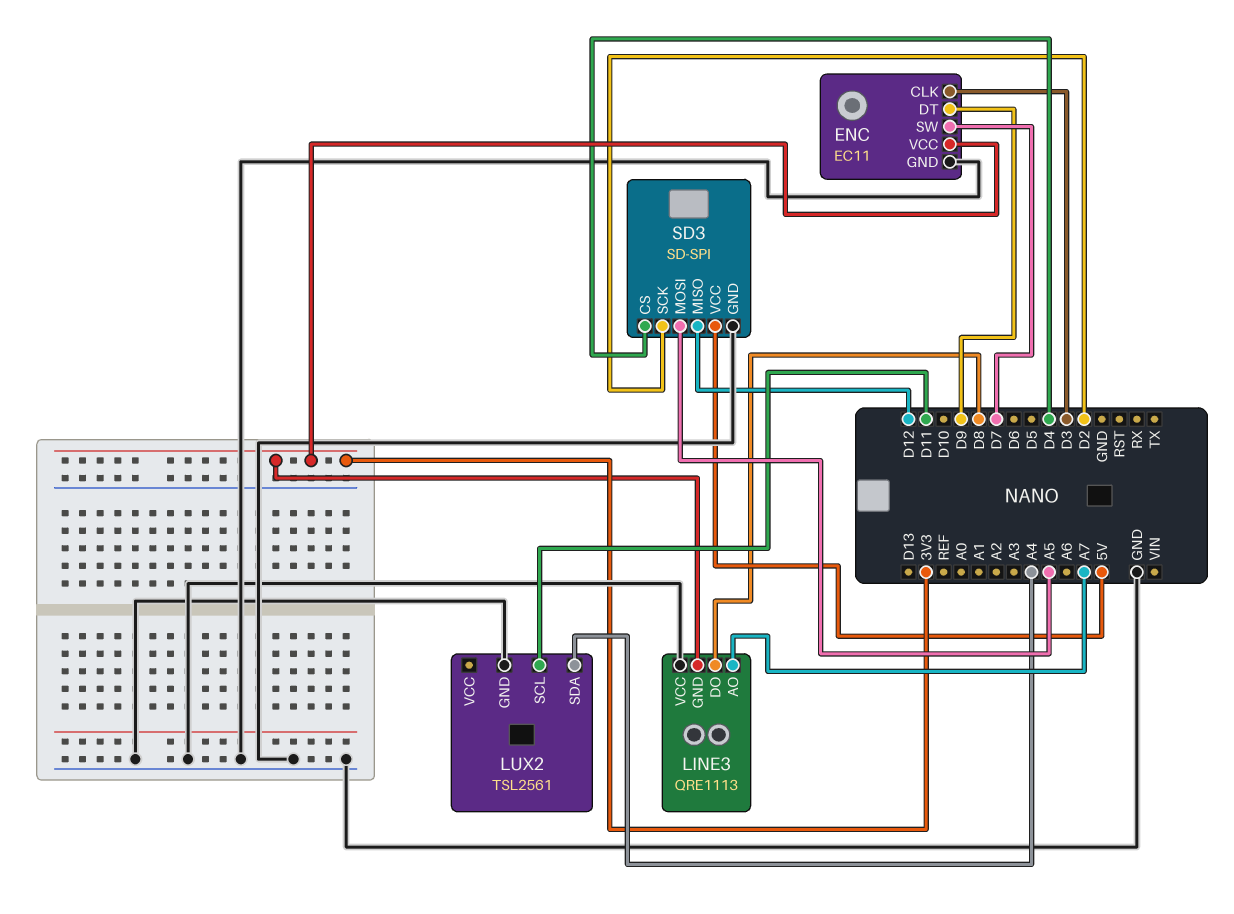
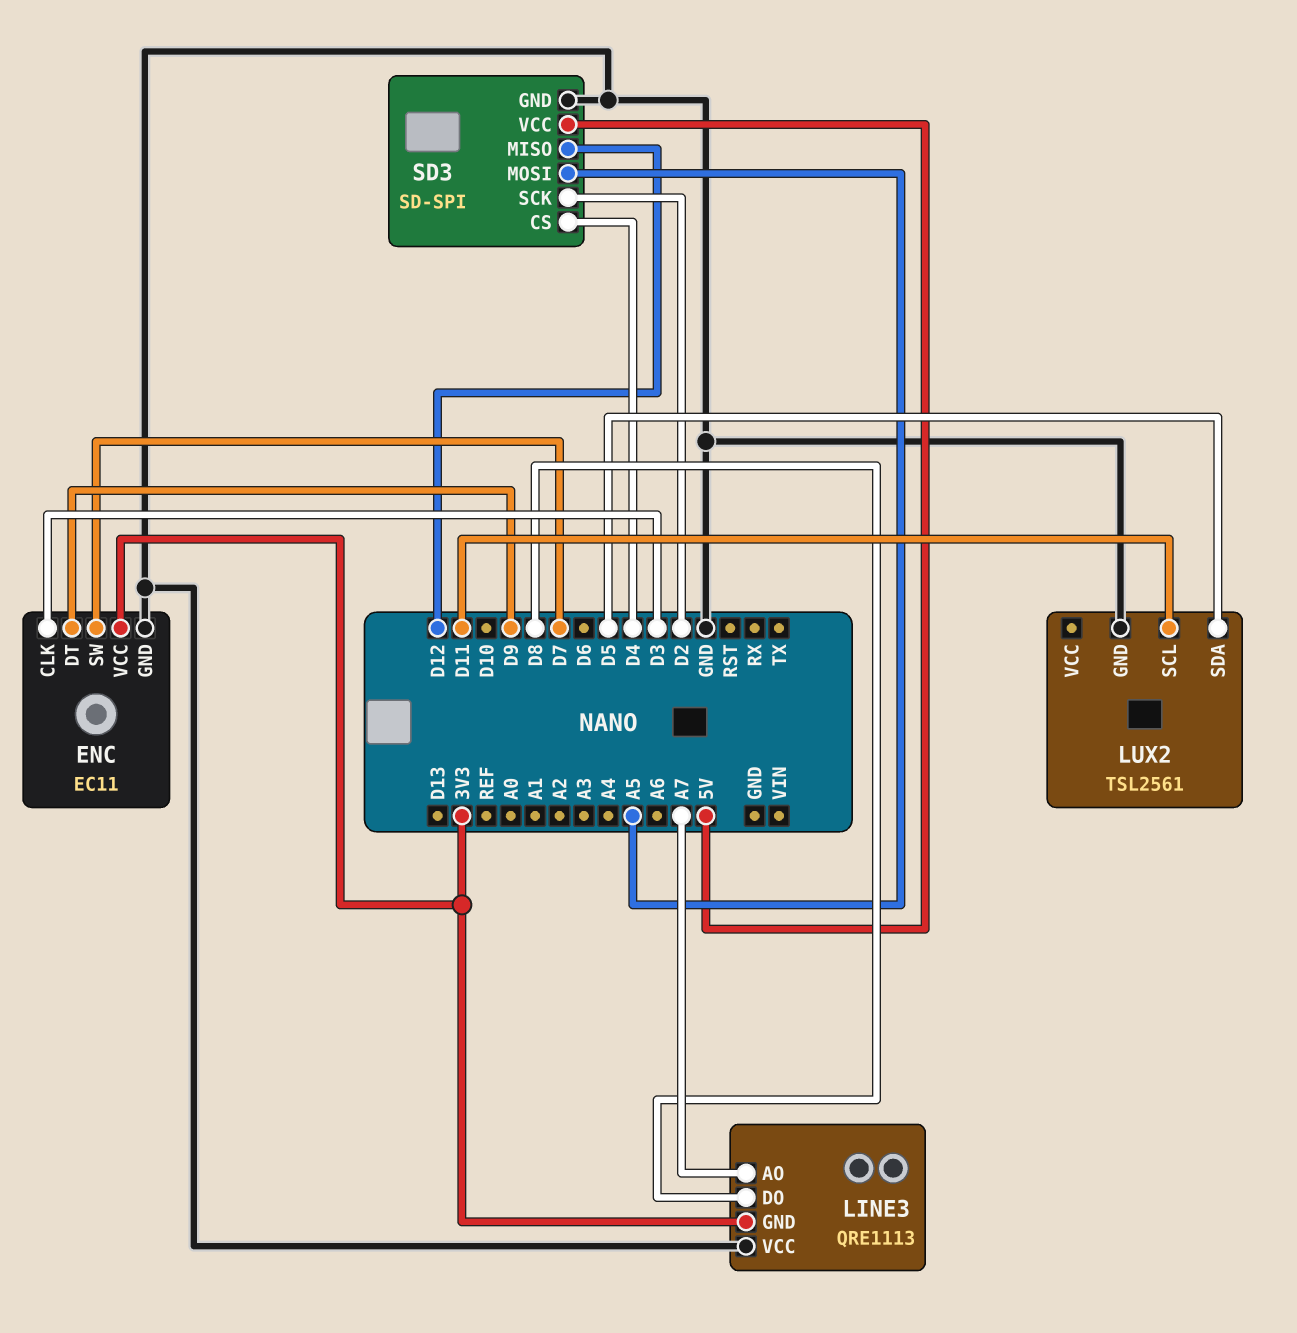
LUX2 pin SDA: A4 -> D5

